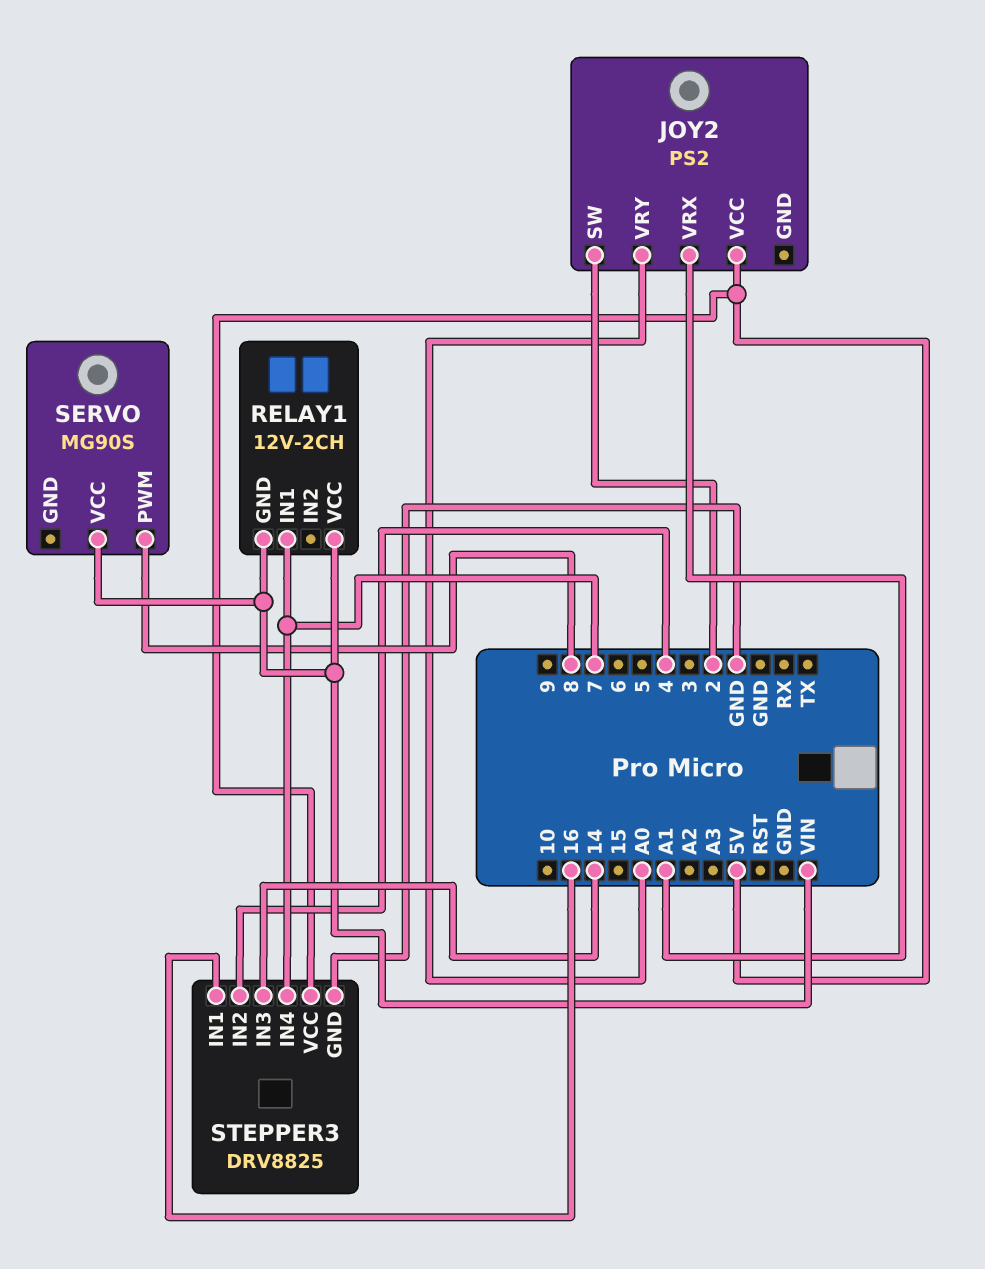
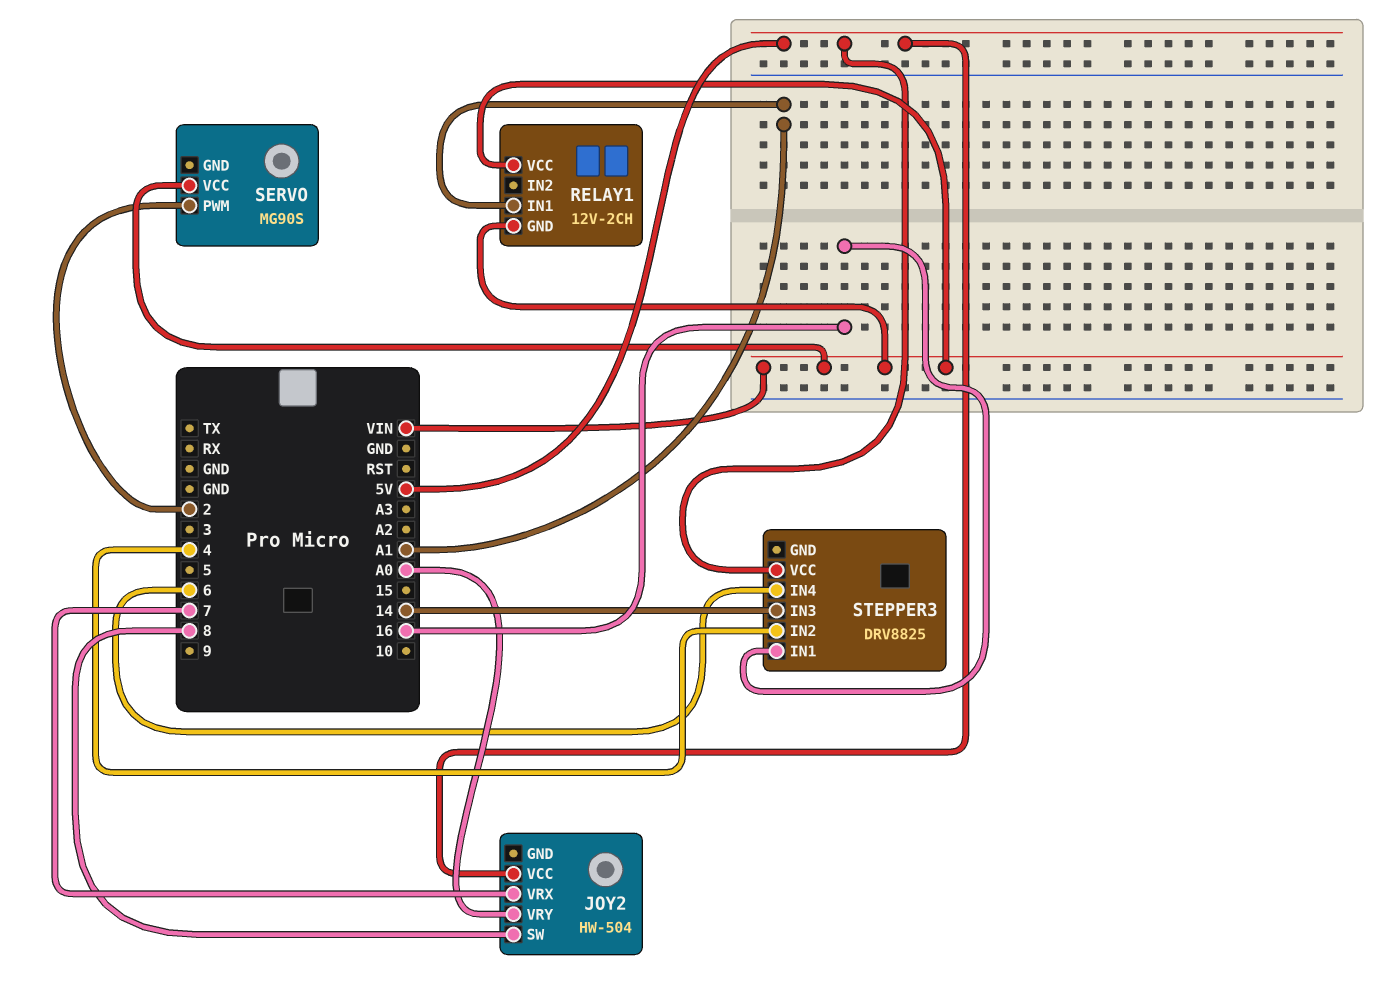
JOY2: PS2 -> HW-504
JOY2 pin SW: 2 -> 8
JOY2 pin VRX: A1 -> 7
RELAY1 pin IN1: 7 -> A1
SERVO pin PWM: 8 -> 2
STEPPER3 pin GND: GND -> none
STEPPER3 pin IN4: 7 -> 6

